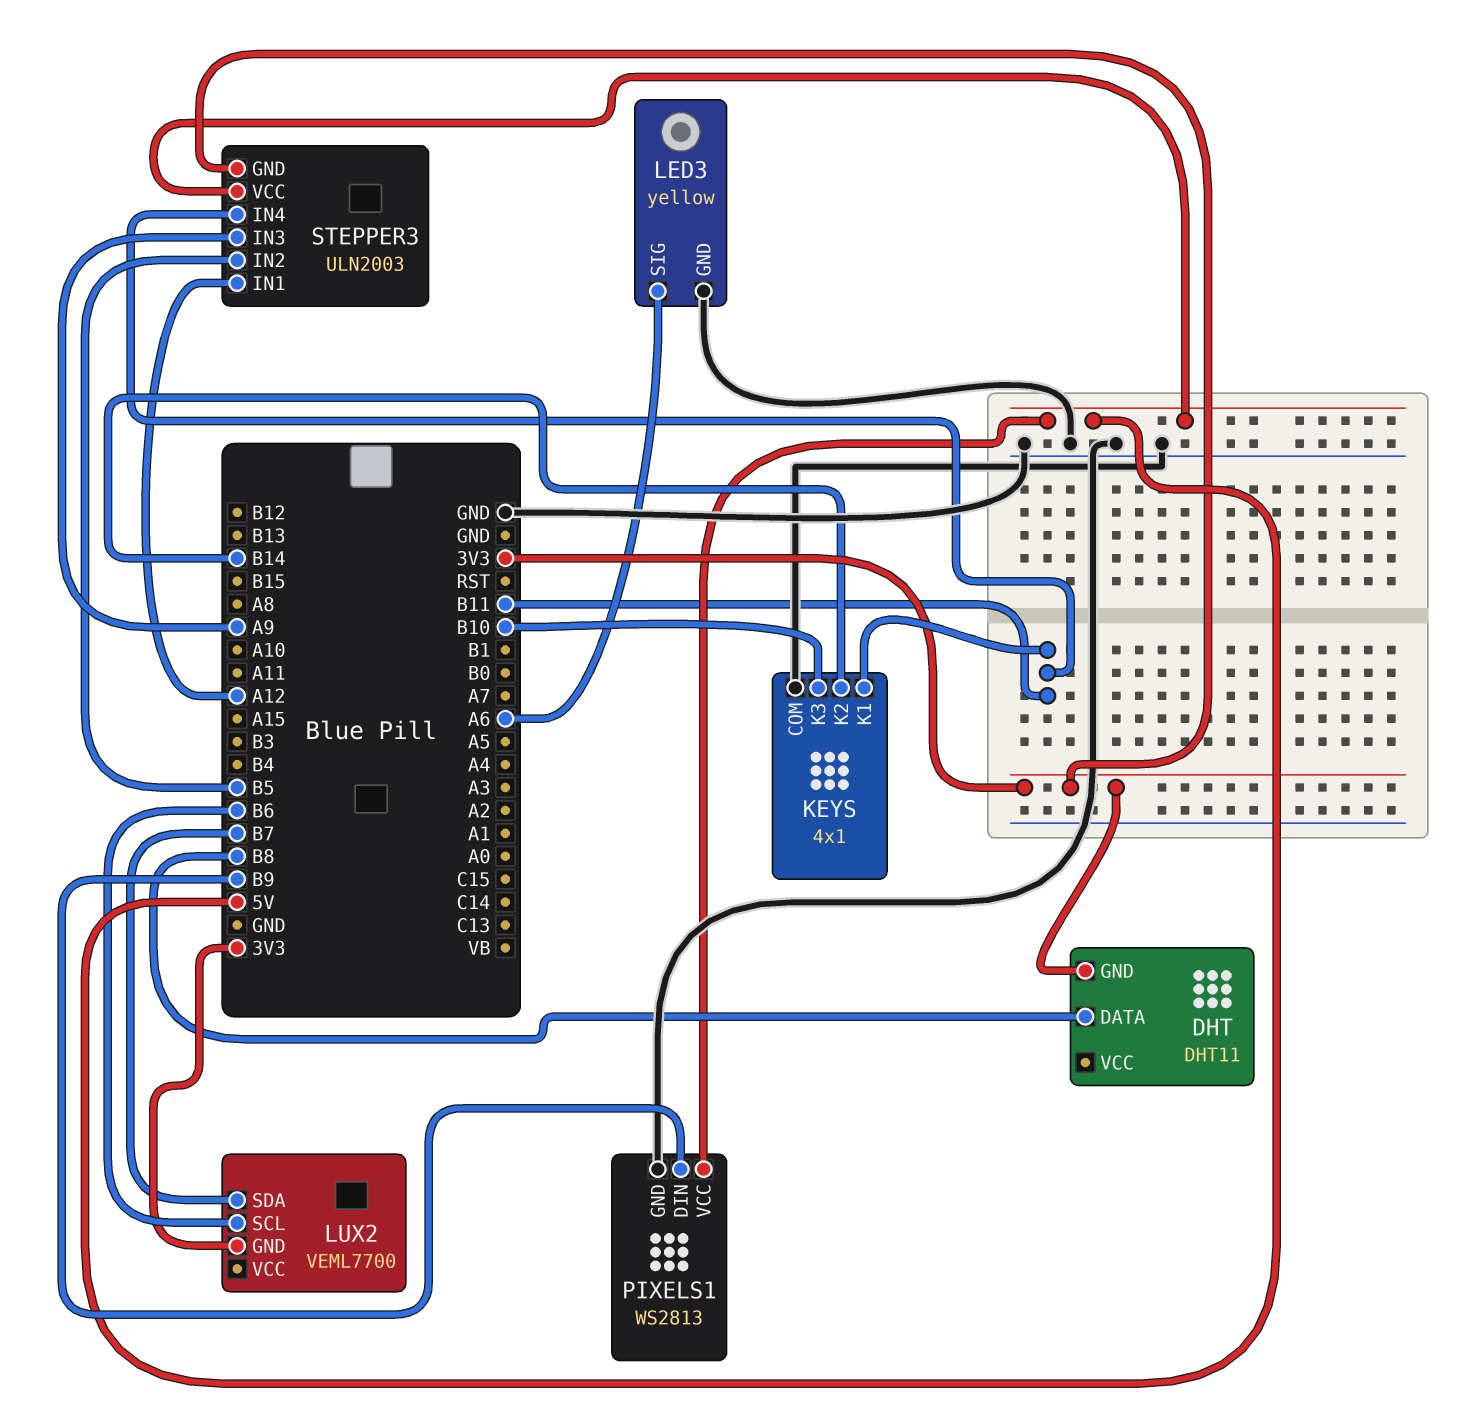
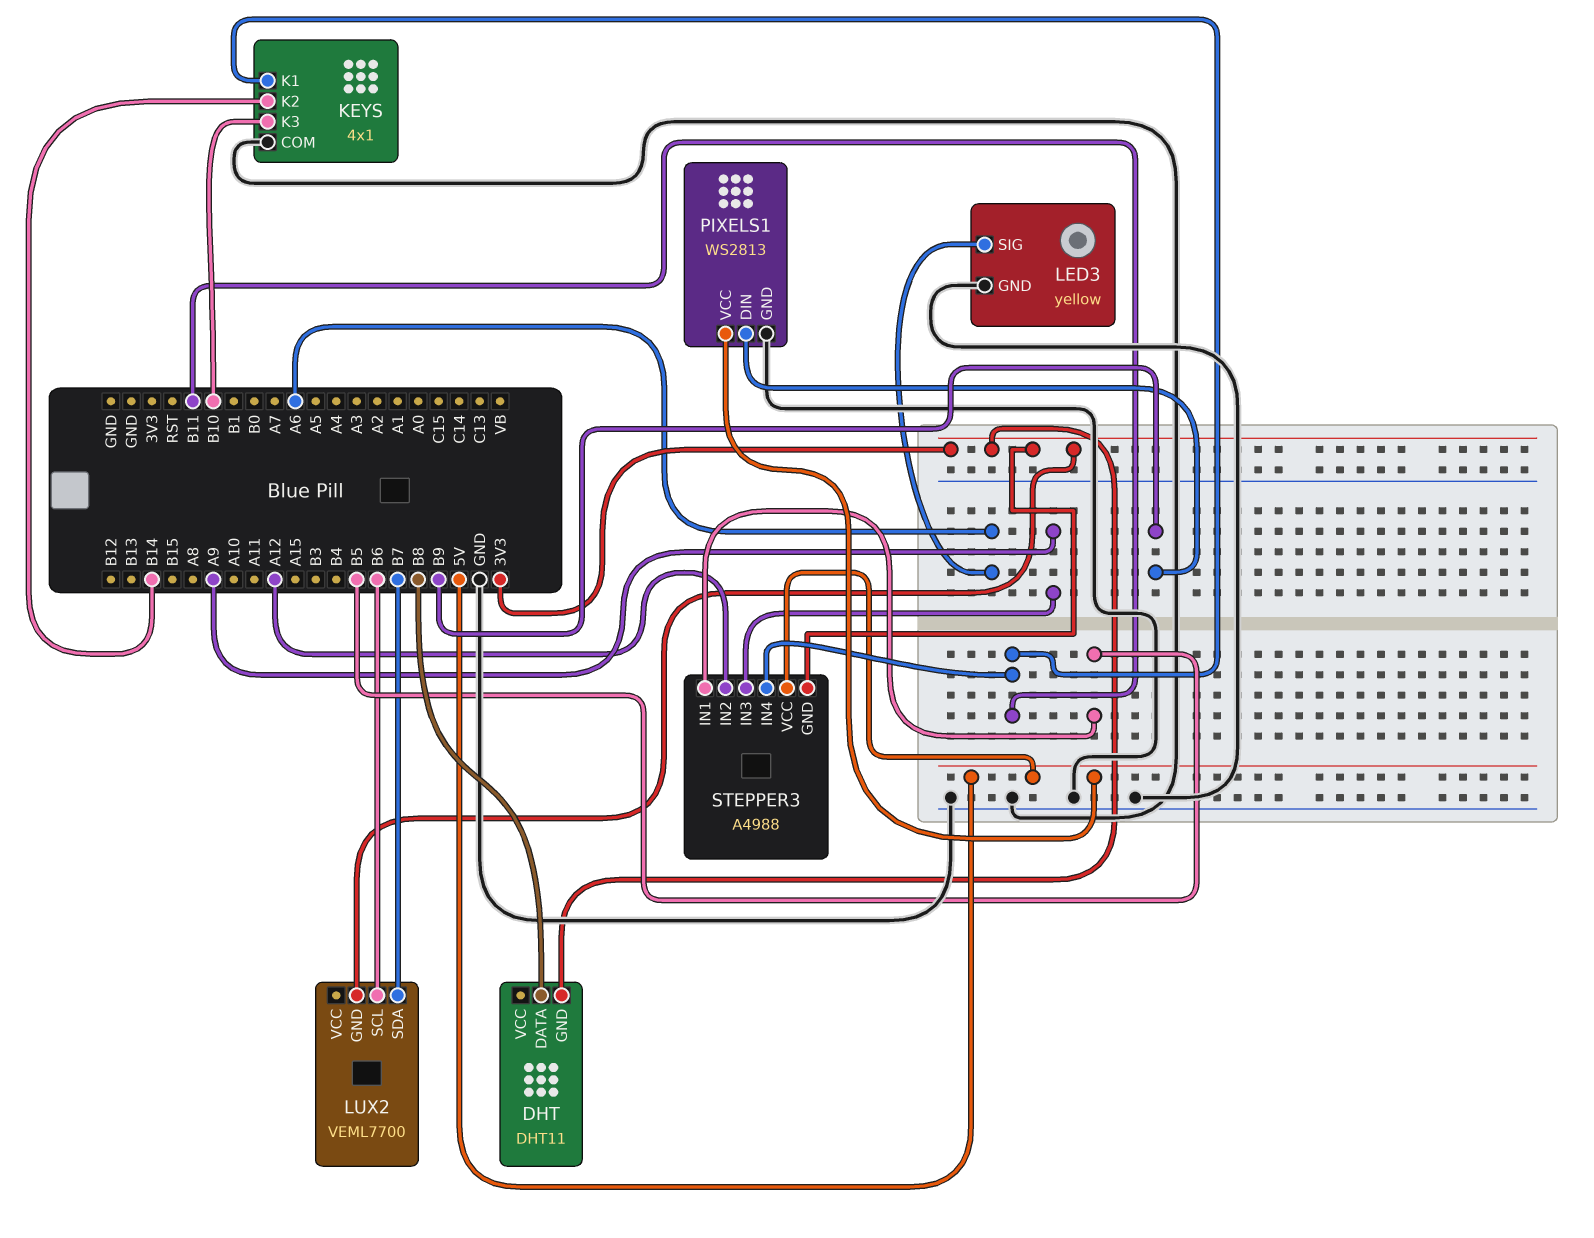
STEPPER3: ULN2003 -> A4988
STEPPER3 pin IN1: A12 -> B5
STEPPER3 pin IN2: B5 -> A12

